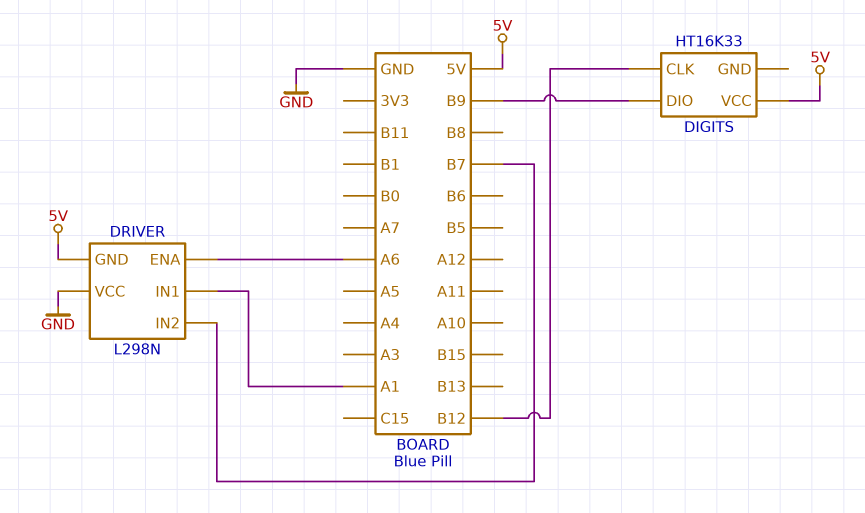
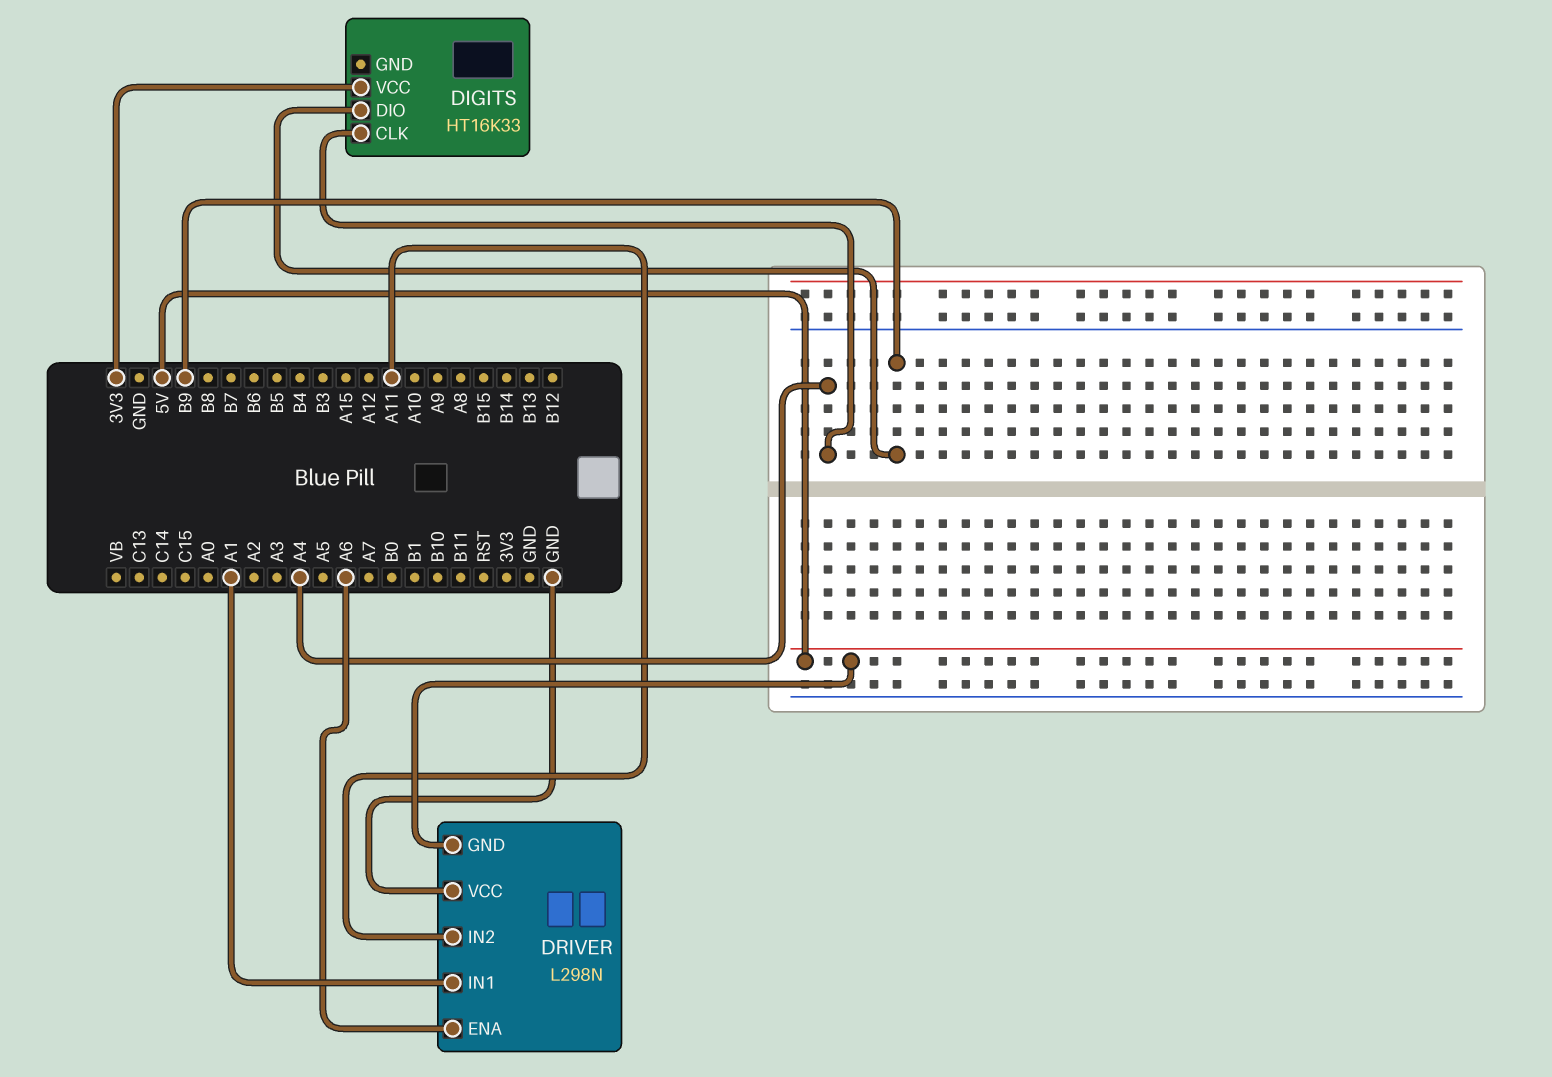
DIGITS pin CLK: B12 -> A4
DIGITS pin VCC: 5V -> 3V3
DRIVER pin IN2: B7 -> A11

